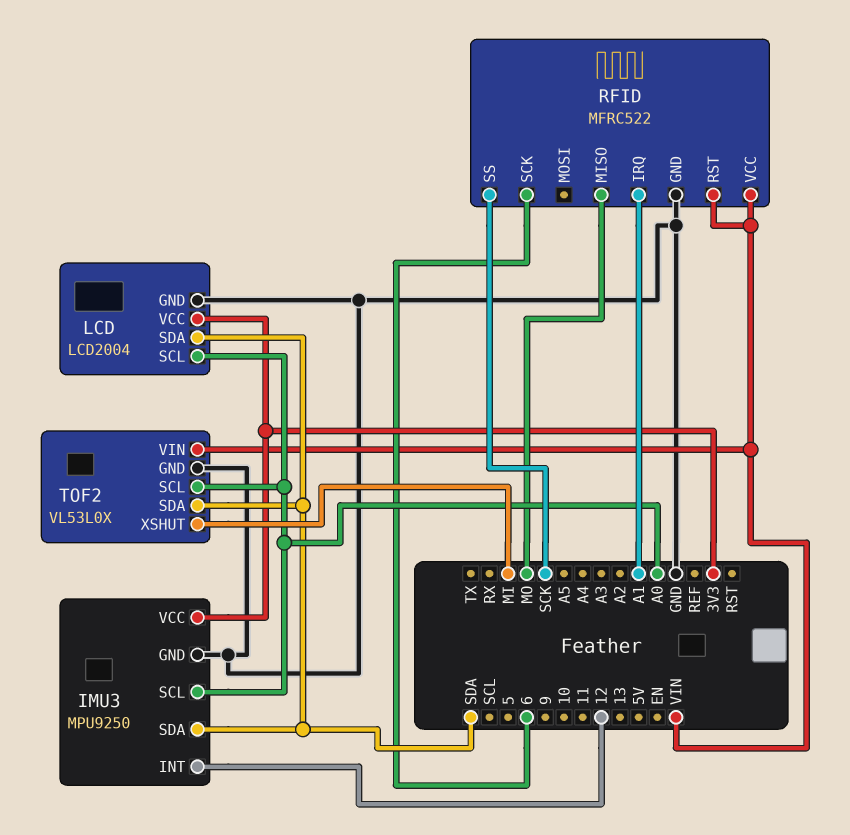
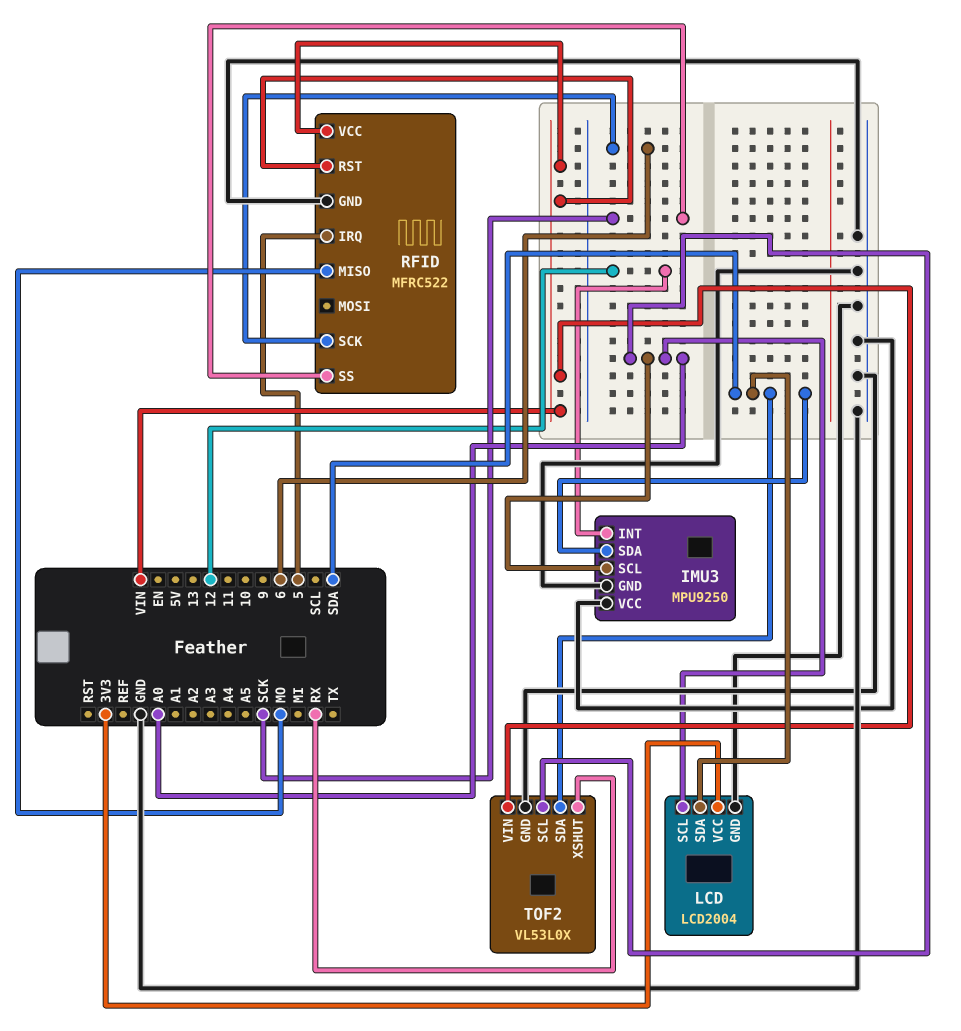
IMU3 pin VCC: 3V3 -> GND
RFID pin IRQ: A1 -> 5
TOF2 pin XSHUT: MI -> RX

